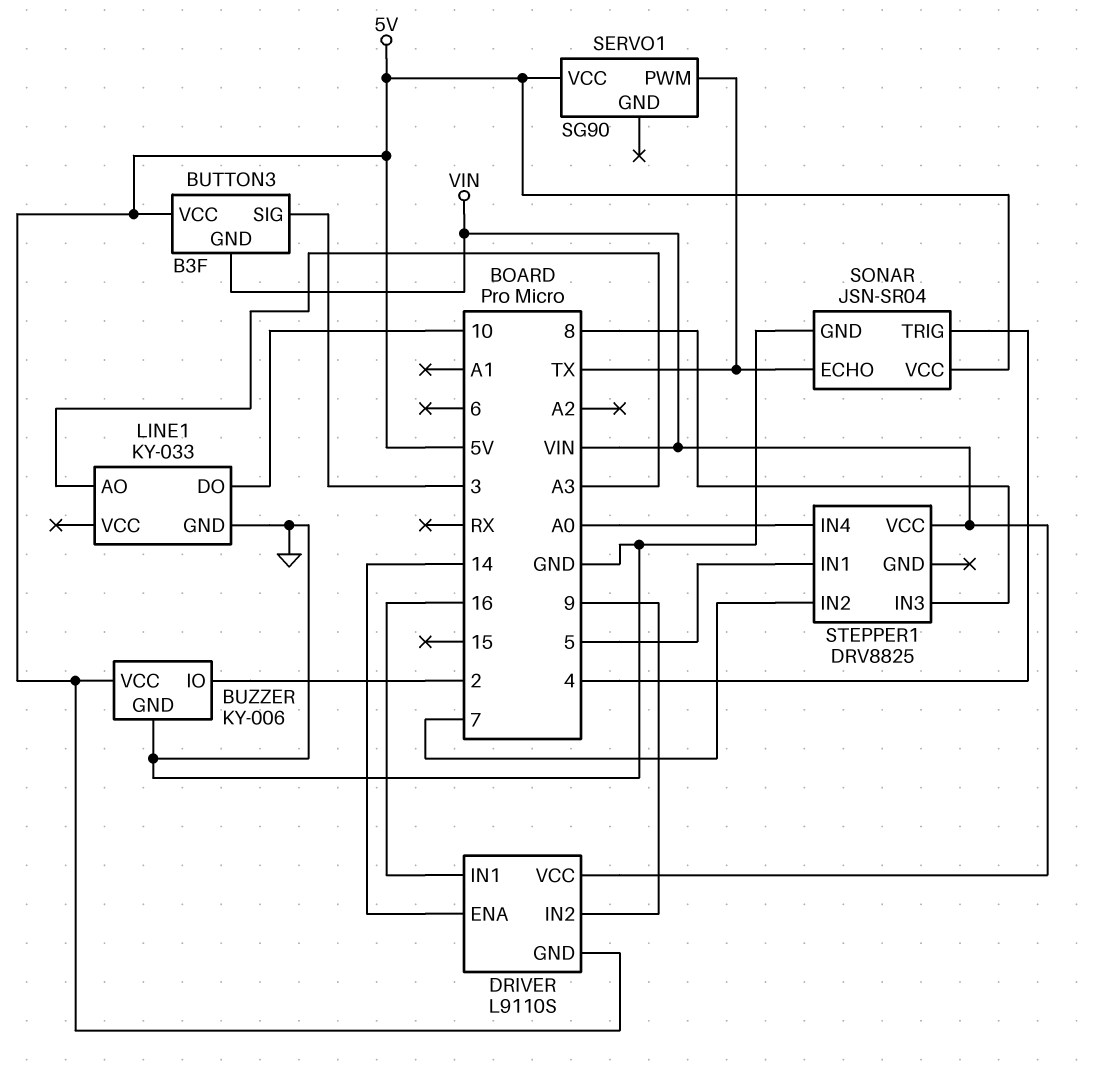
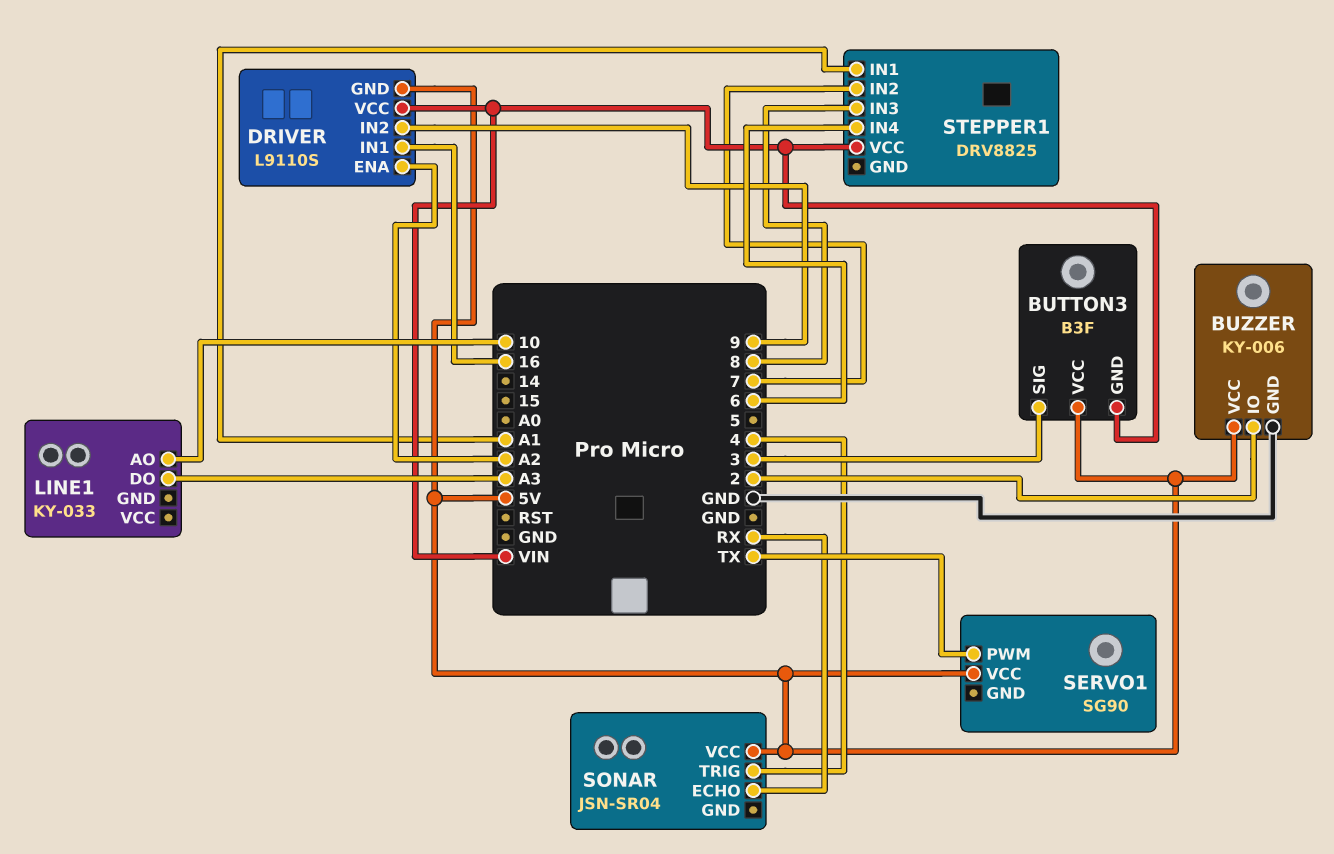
DRIVER pin ENA: 14 -> A2
LINE1 pin AO: A3 -> 10
LINE1 pin DO: 10 -> A3
LINE1 pin GND: GND -> none
SONAR pin ECHO: TX -> RX
SONAR pin GND: GND -> none
STEPPER1 pin IN1: 5 -> A1
STEPPER1 pin IN4: A0 -> 6

